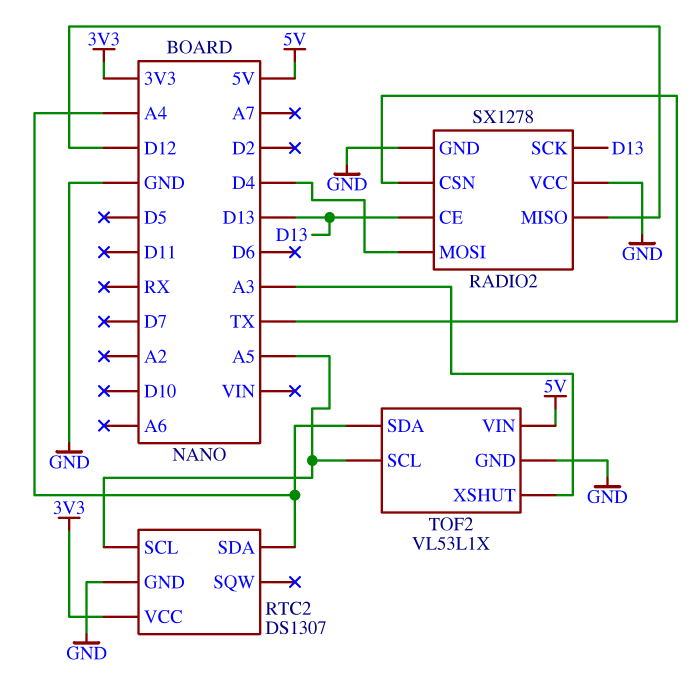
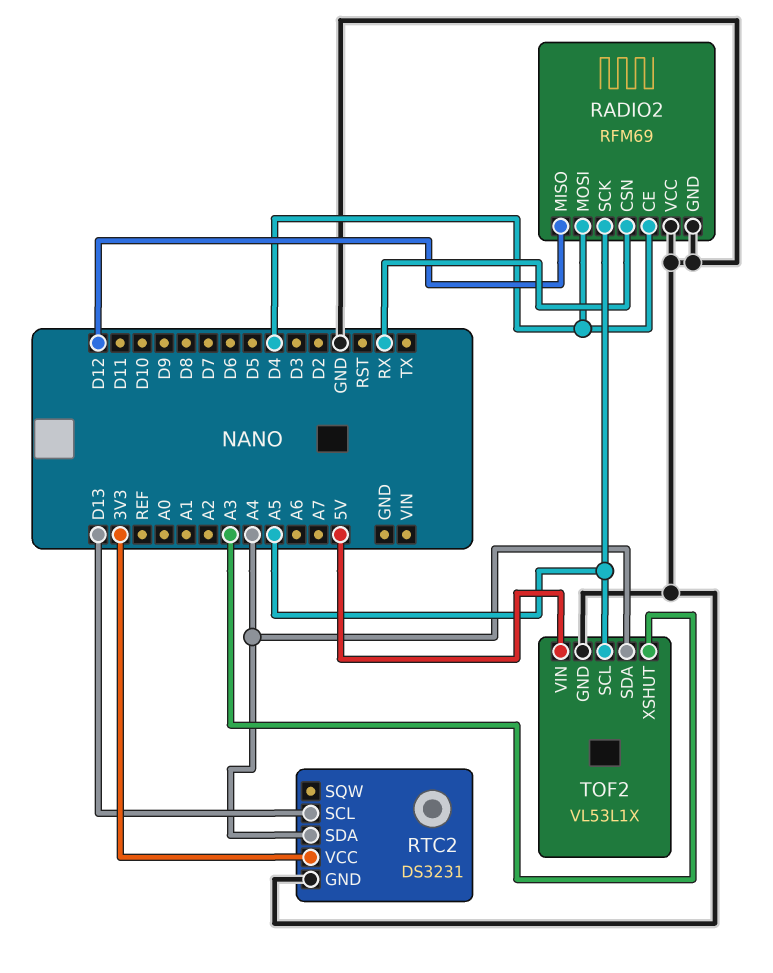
RADIO2: SX1278 -> RFM69
RADIO2 pin CE: D13 -> D4
RADIO2 pin CSN: TX -> RX
RADIO2 pin SCK: D13 -> A5
RTC2: DS1307 -> DS3231
RTC2 pin SCL: A5 -> D13

